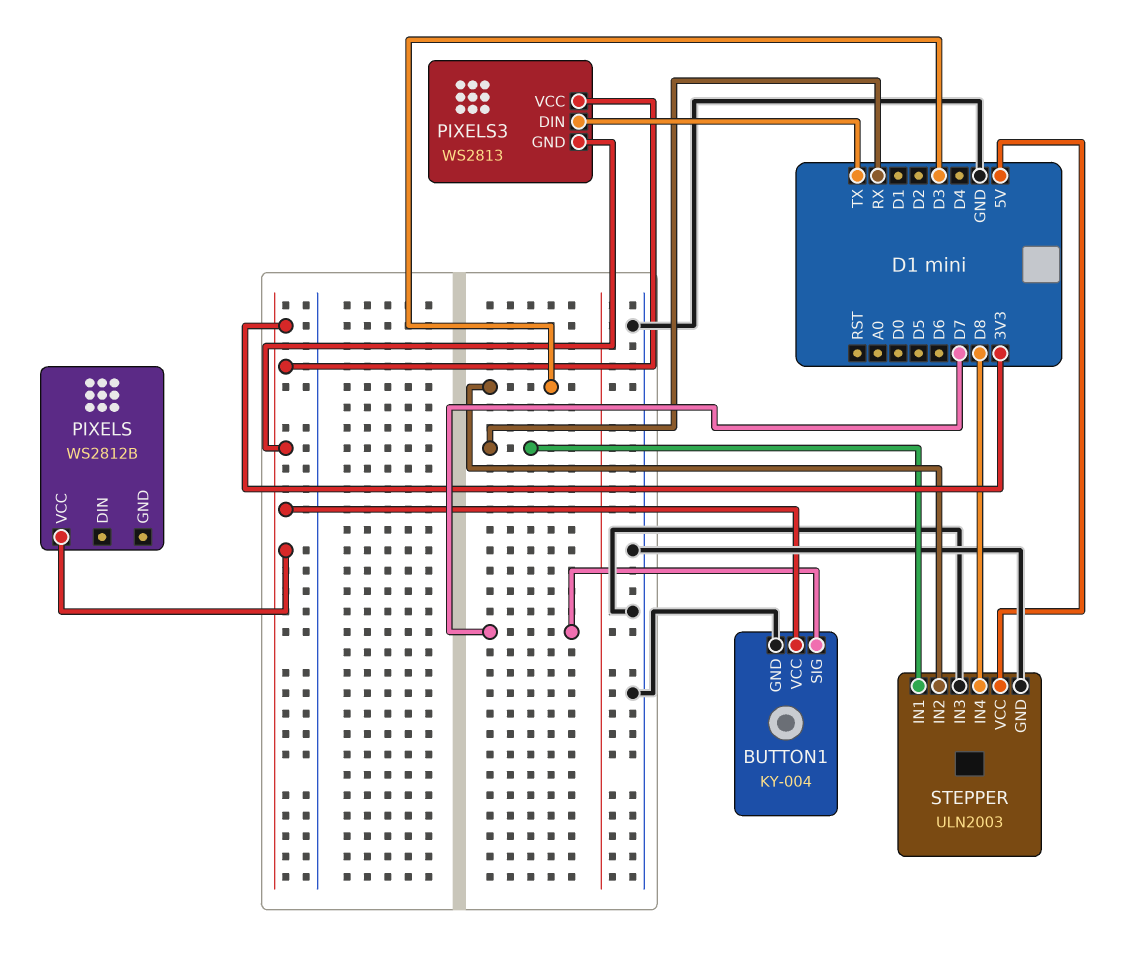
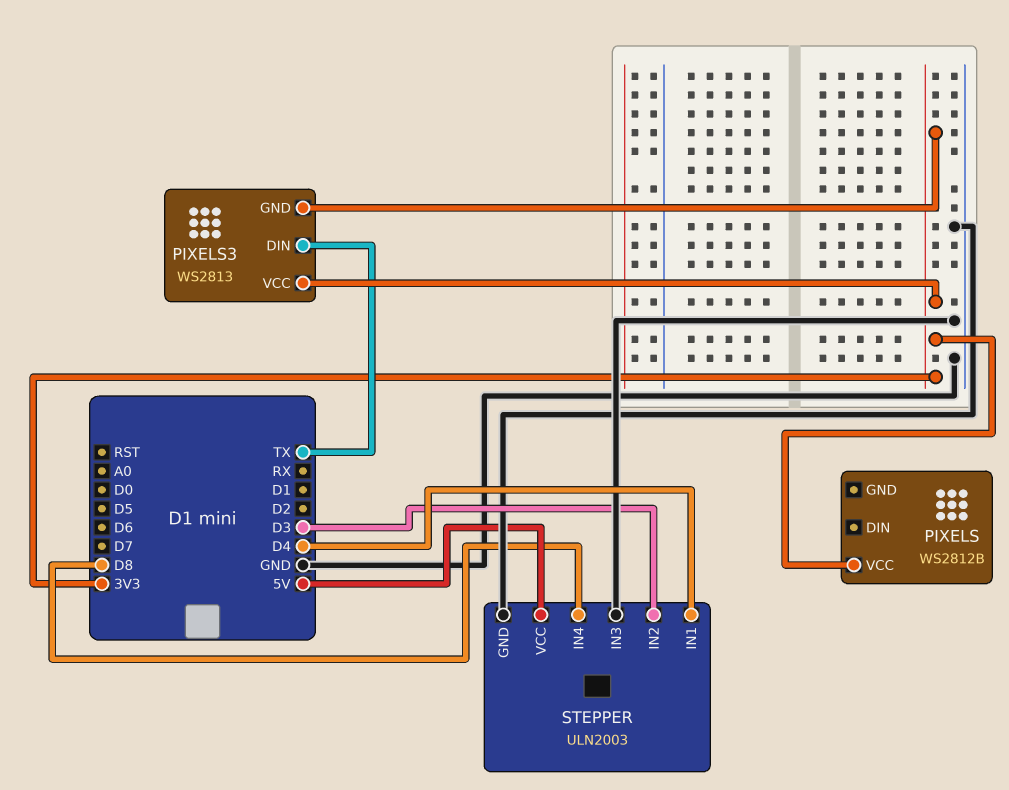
BUTTON1: KY-004 -> none
BUTTON1 pin GND: GND -> none
BUTTON1 pin SIG: D7 -> none
BUTTON1 pin VCC: 3V3 -> none
STEPPER pin IN1: RX -> D4

